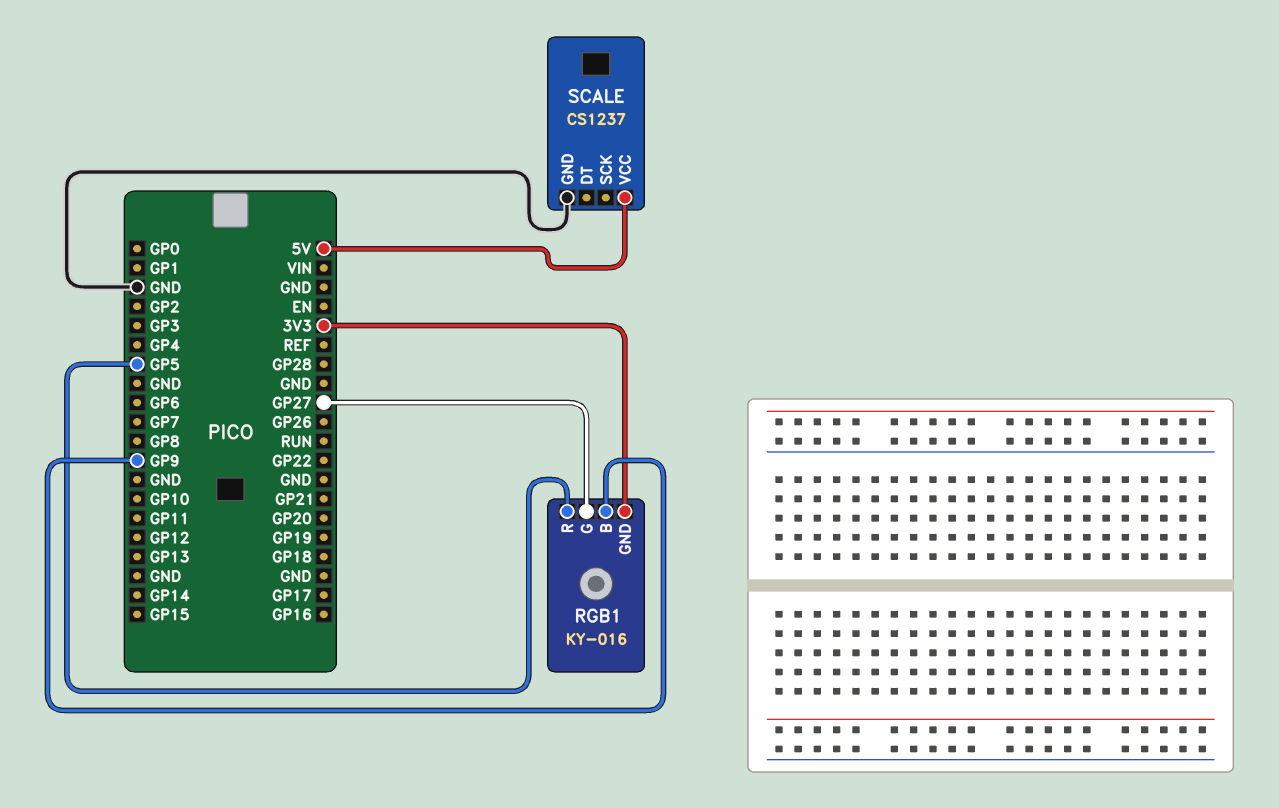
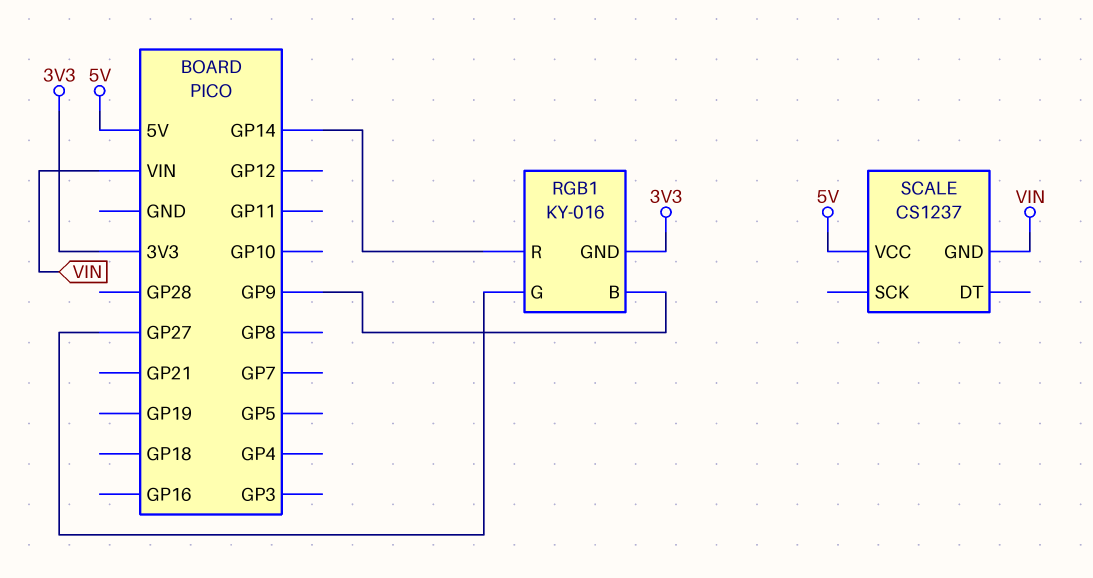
RGB1 pin R: GP5 -> GP14
SCALE pin GND: GND -> VIN

